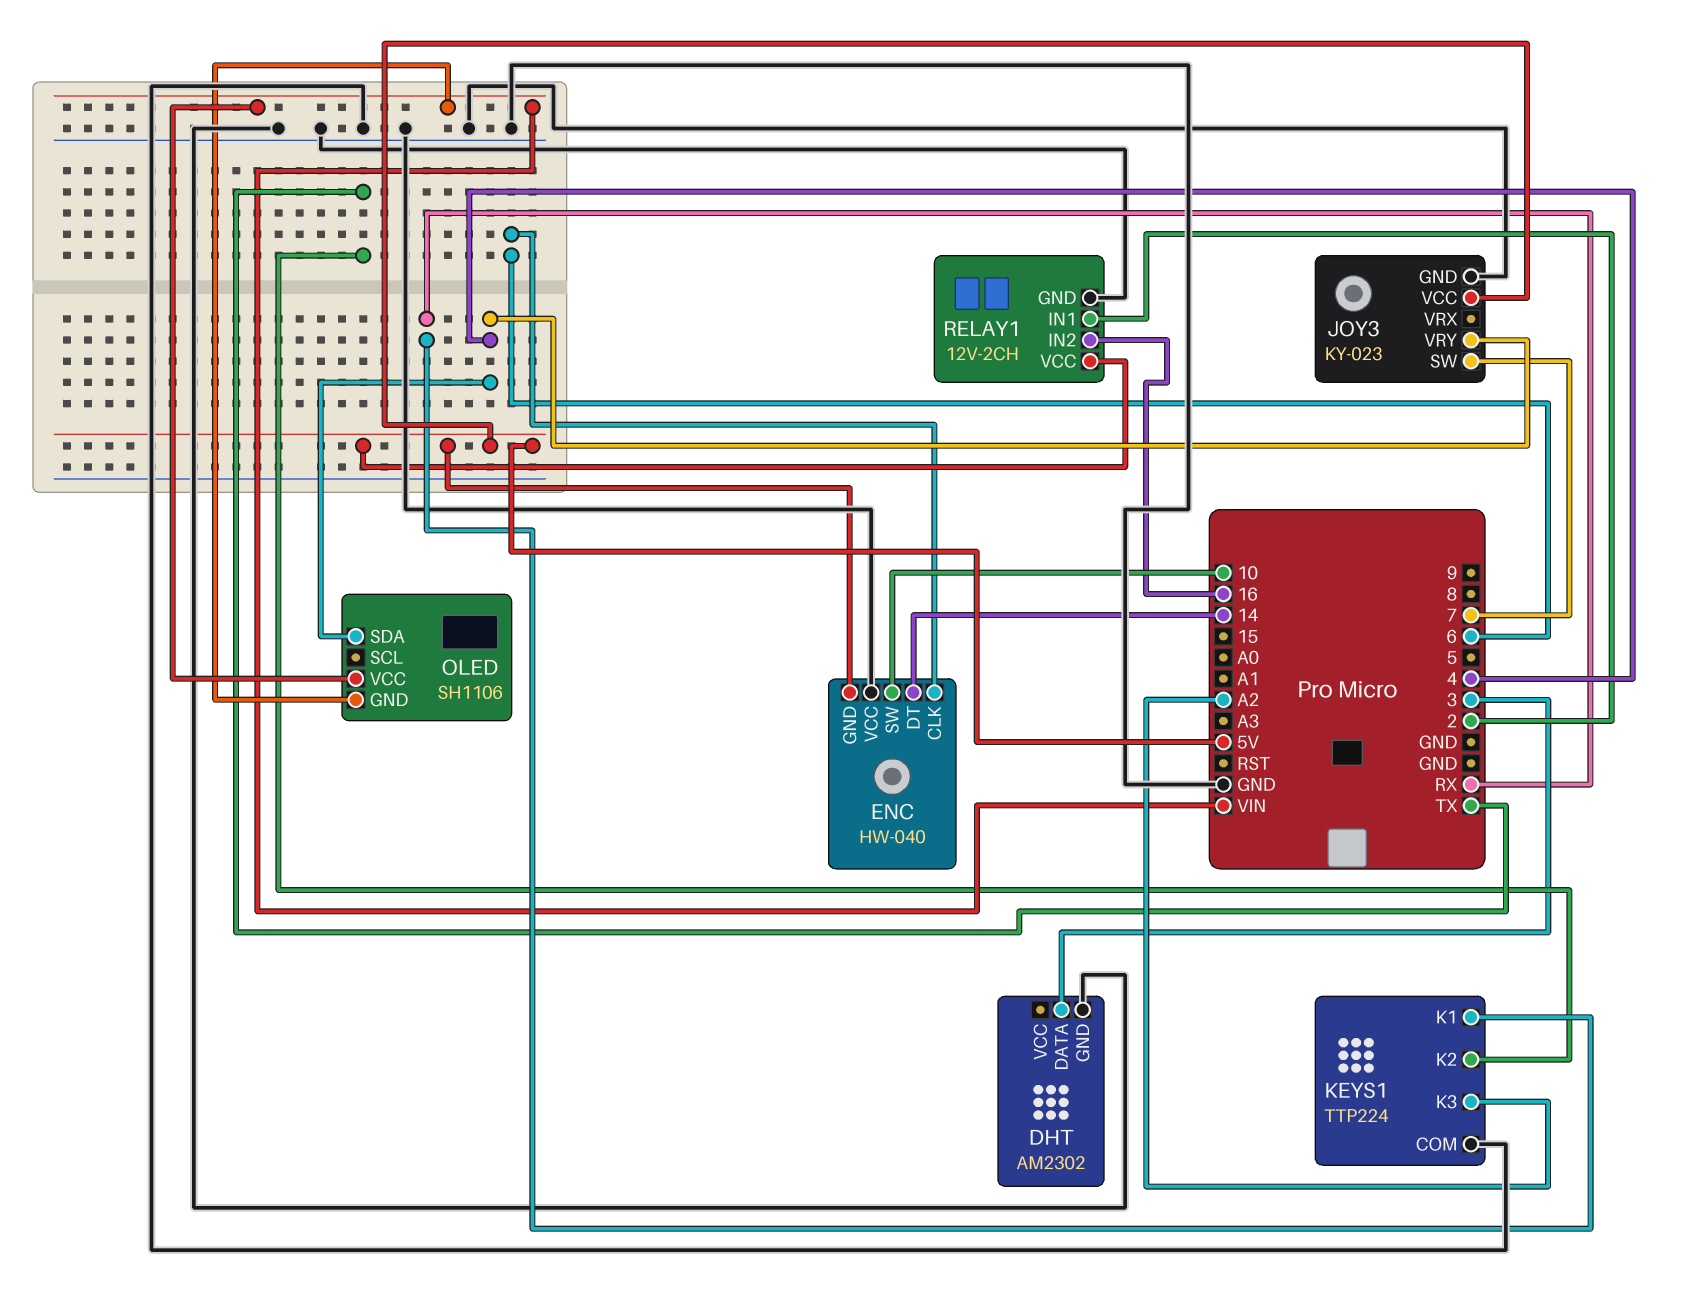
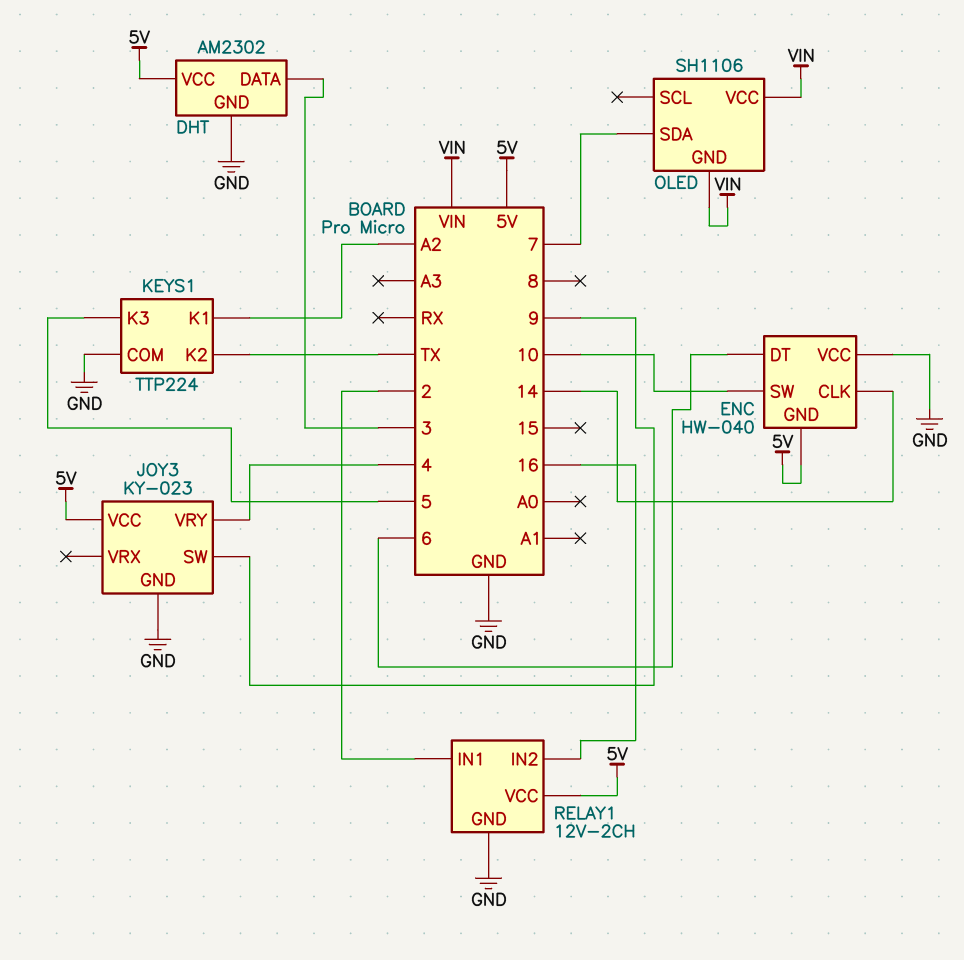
DHT pin VCC: none -> 5V
ENC pin CLK: 6 -> 14
ENC pin DT: 14 -> 6
JOY3 pin SW: 7 -> 9
KEYS1 pin K1: RX -> A2
KEYS1 pin K3: A2 -> 5
OLED pin SDA: 4 -> 7

